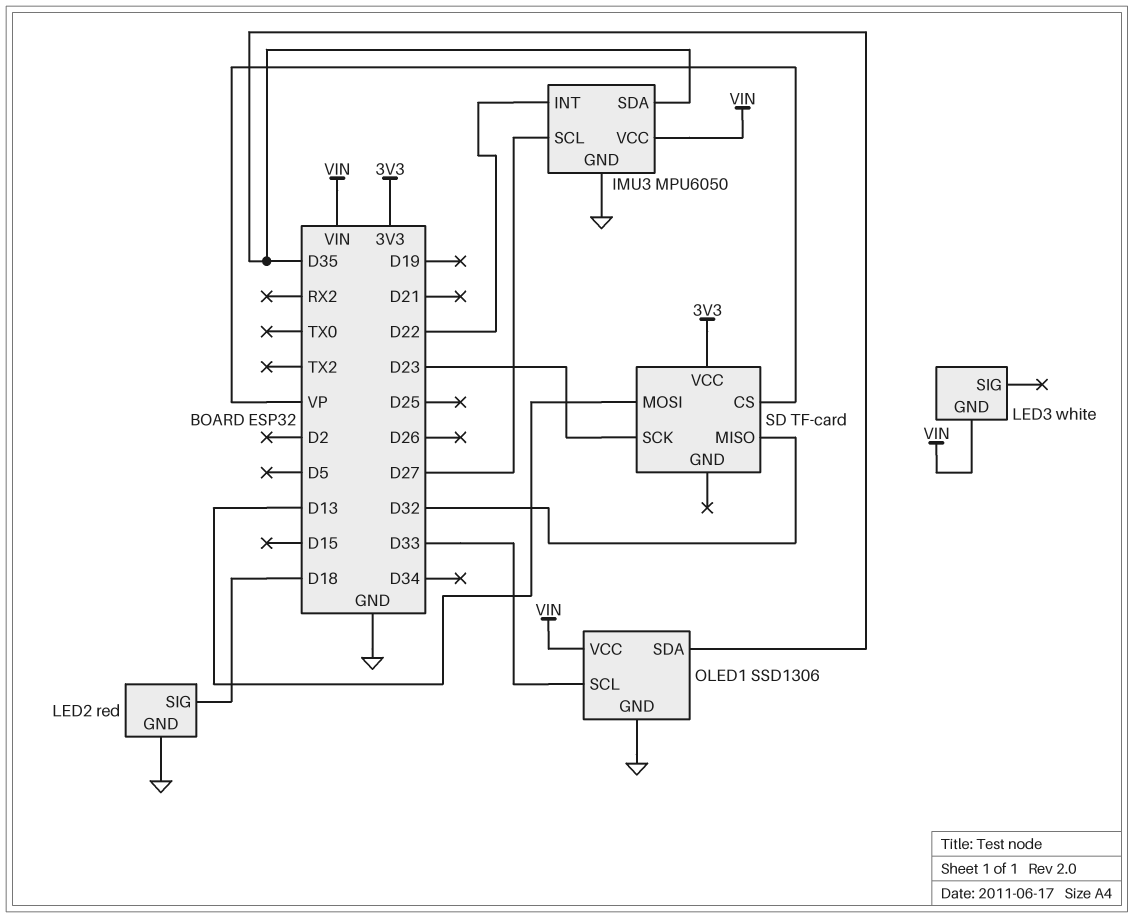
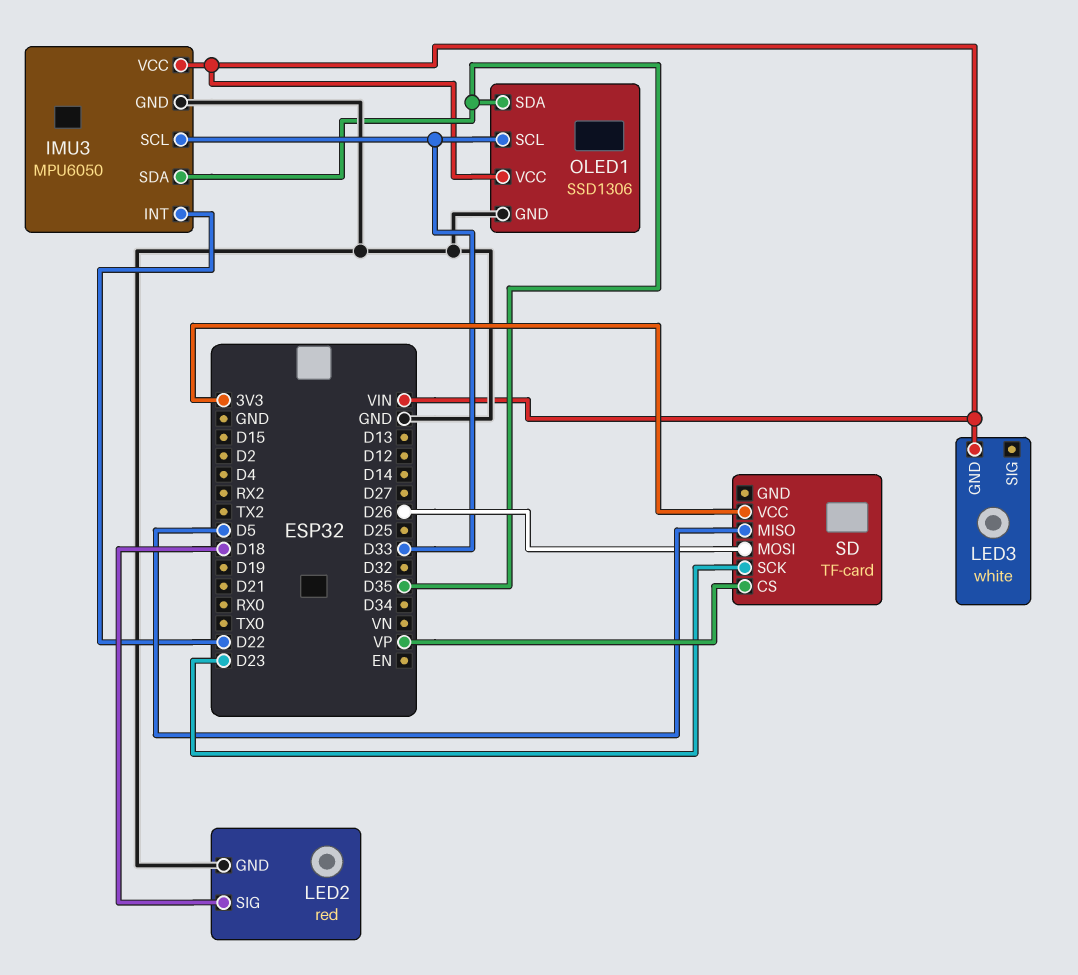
IMU3 pin SCL: D27 -> D33
SD pin MISO: D32 -> D5
SD pin MOSI: D13 -> D26

